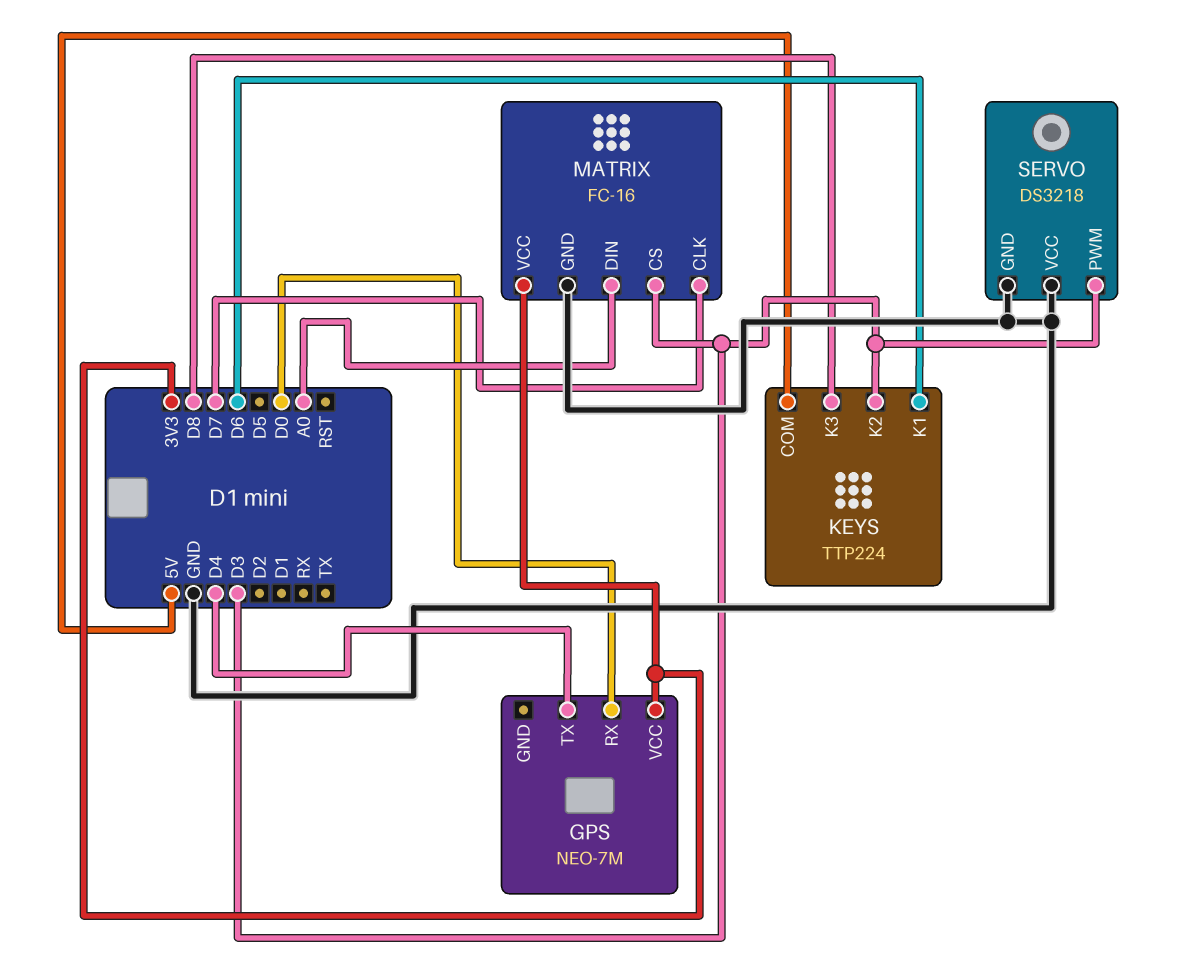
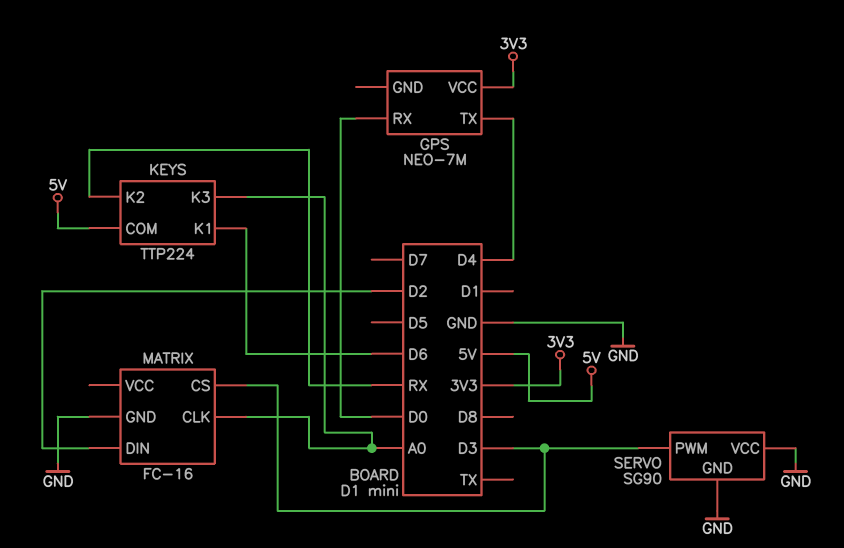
KEYS pin K2: D3 -> RX
KEYS pin K3: D8 -> A0
MATRIX pin CLK: D7 -> A0
MATRIX pin DIN: A0 -> D2
MATRIX pin VCC: 3V3 -> none
SERVO: DS3218 -> SG90

